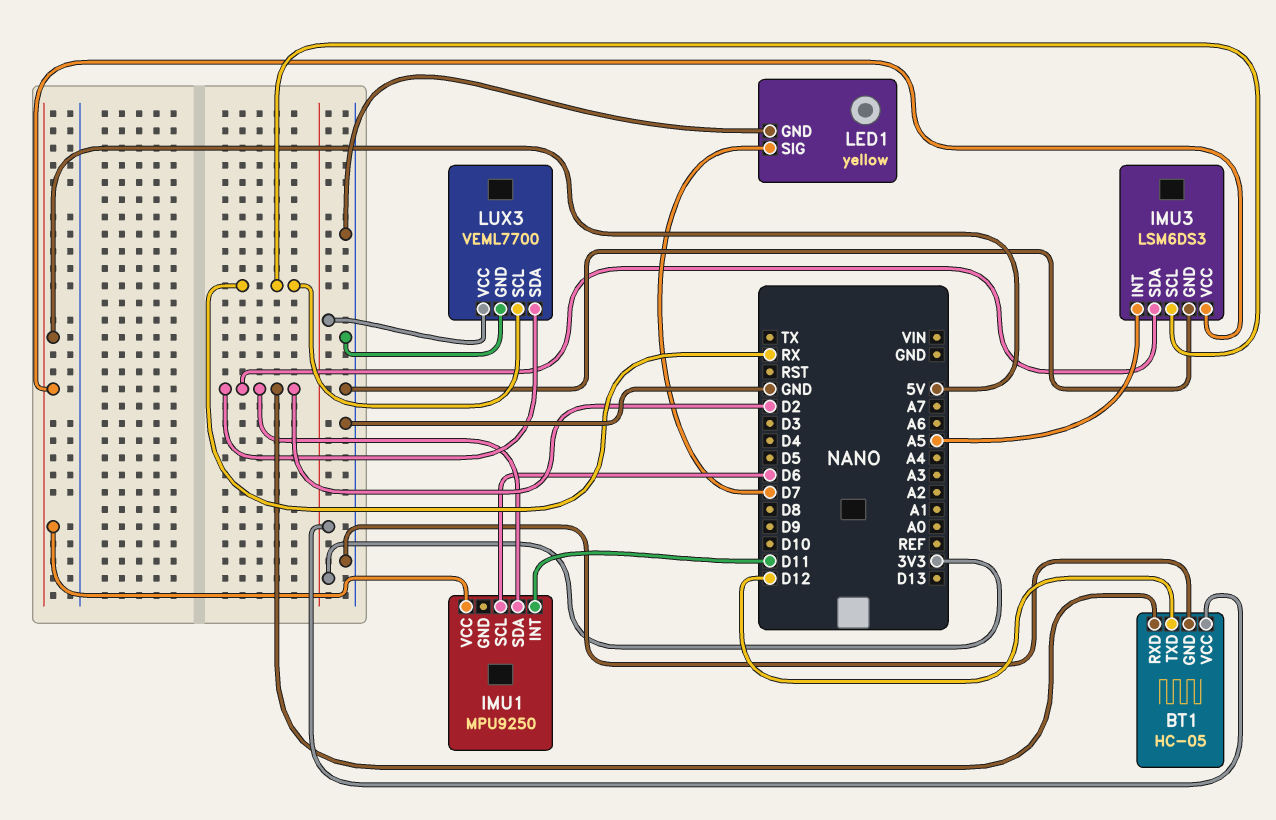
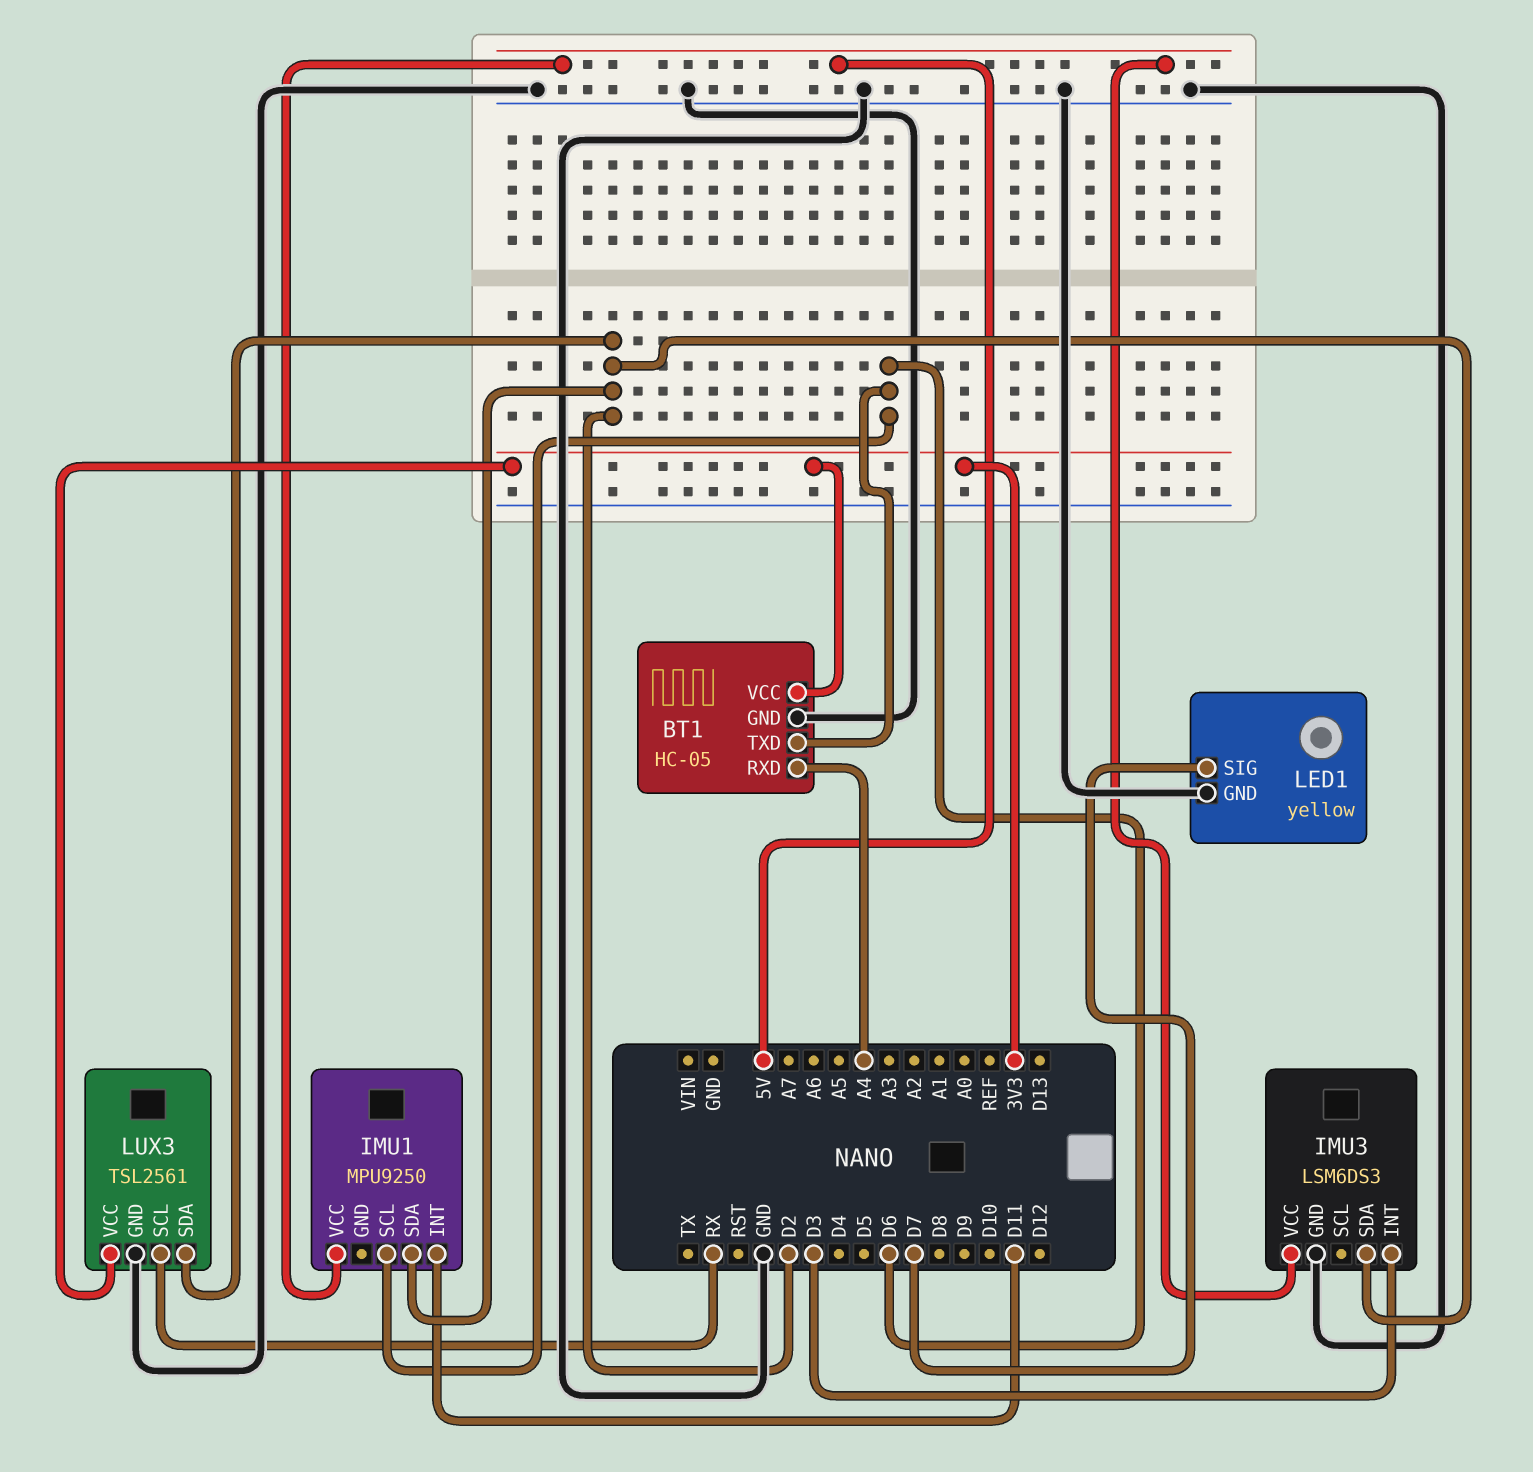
BT1 pin RXD: D2 -> A4
BT1 pin TXD: D12 -> D6
IMU3 pin INT: A5 -> D3
IMU3 pin SCL: RX -> none
LUX3: VEML7700 -> TSL2561

